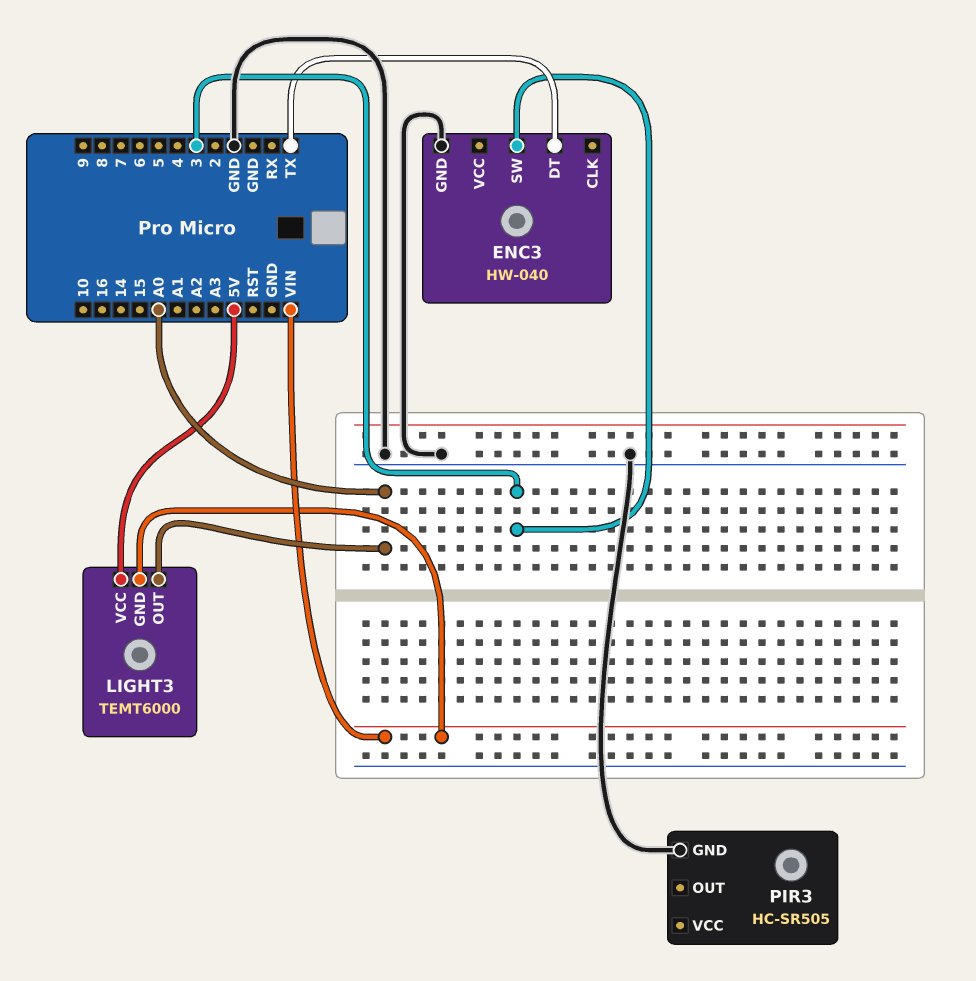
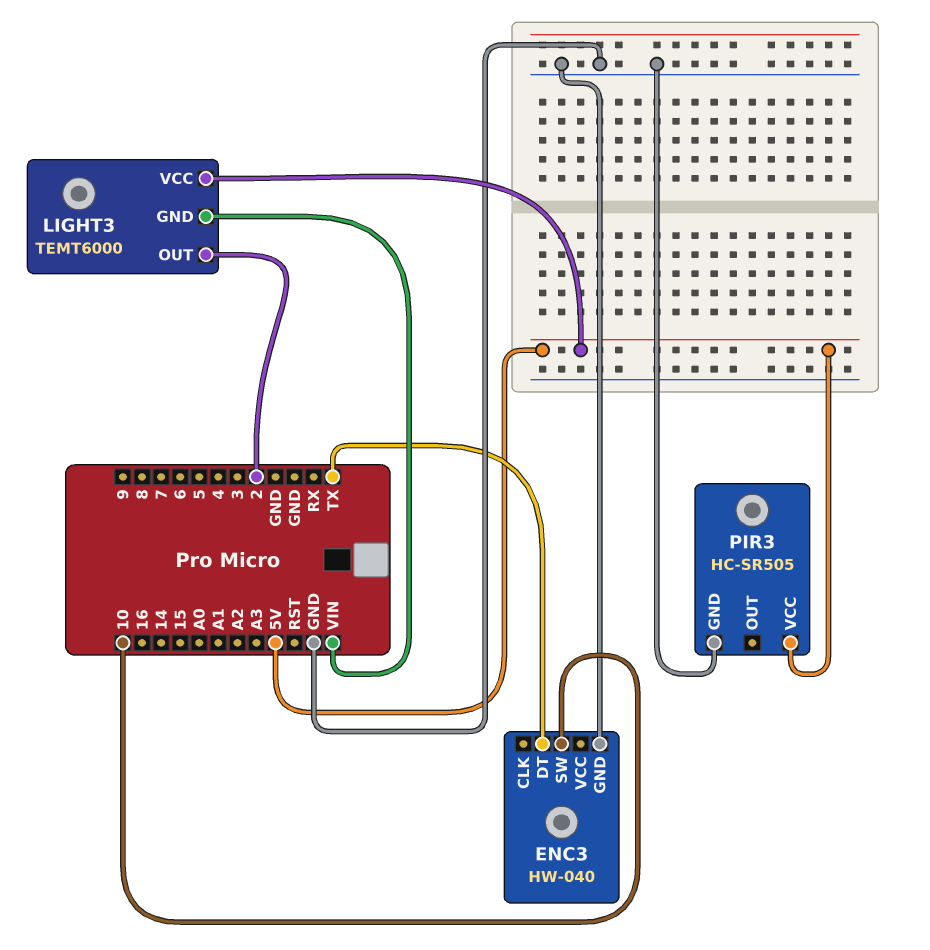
ENC3 pin SW: 3 -> 10
LIGHT3 pin OUT: A0 -> 2
PIR3 pin VCC: none -> 5V

